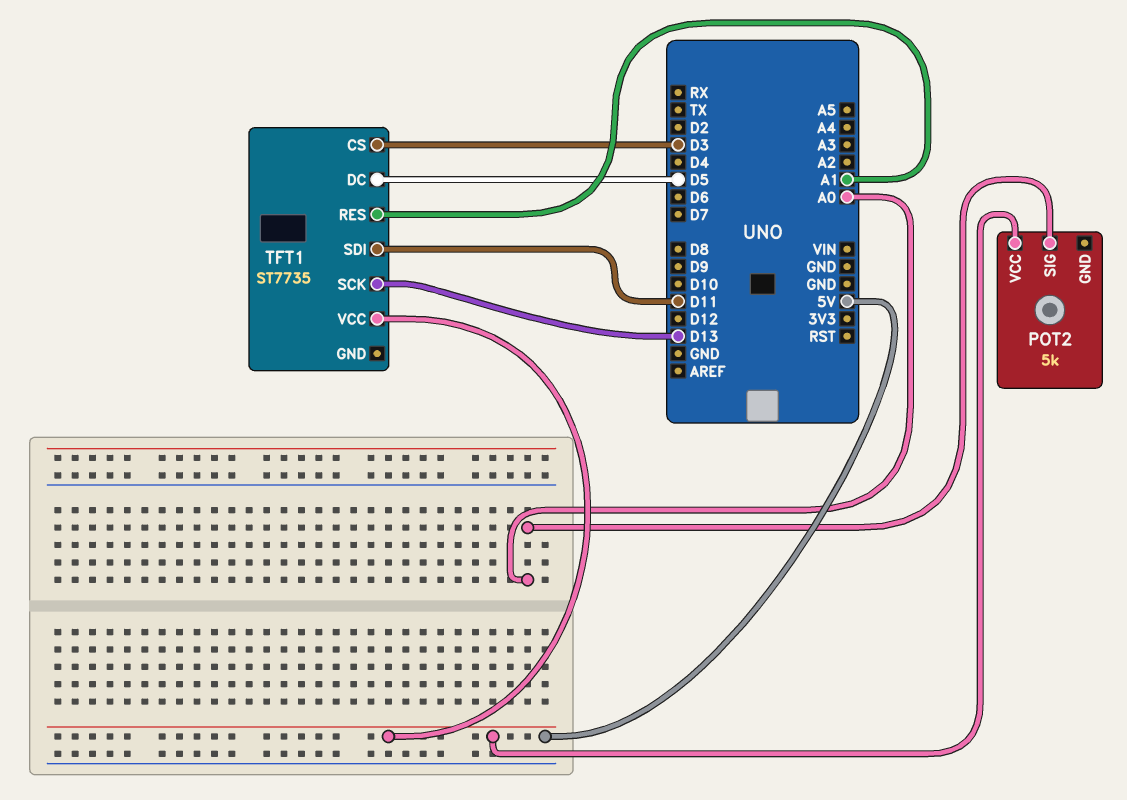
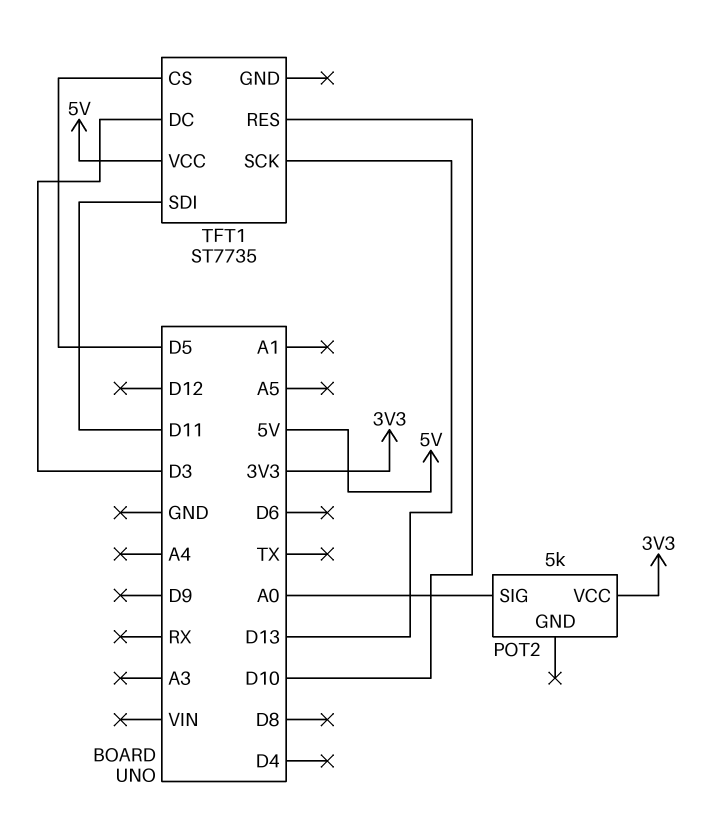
POT2 pin VCC: 5V -> 3V3
TFT1 pin CS: D3 -> D5
TFT1 pin DC: D5 -> D3
TFT1 pin RES: A1 -> D10

